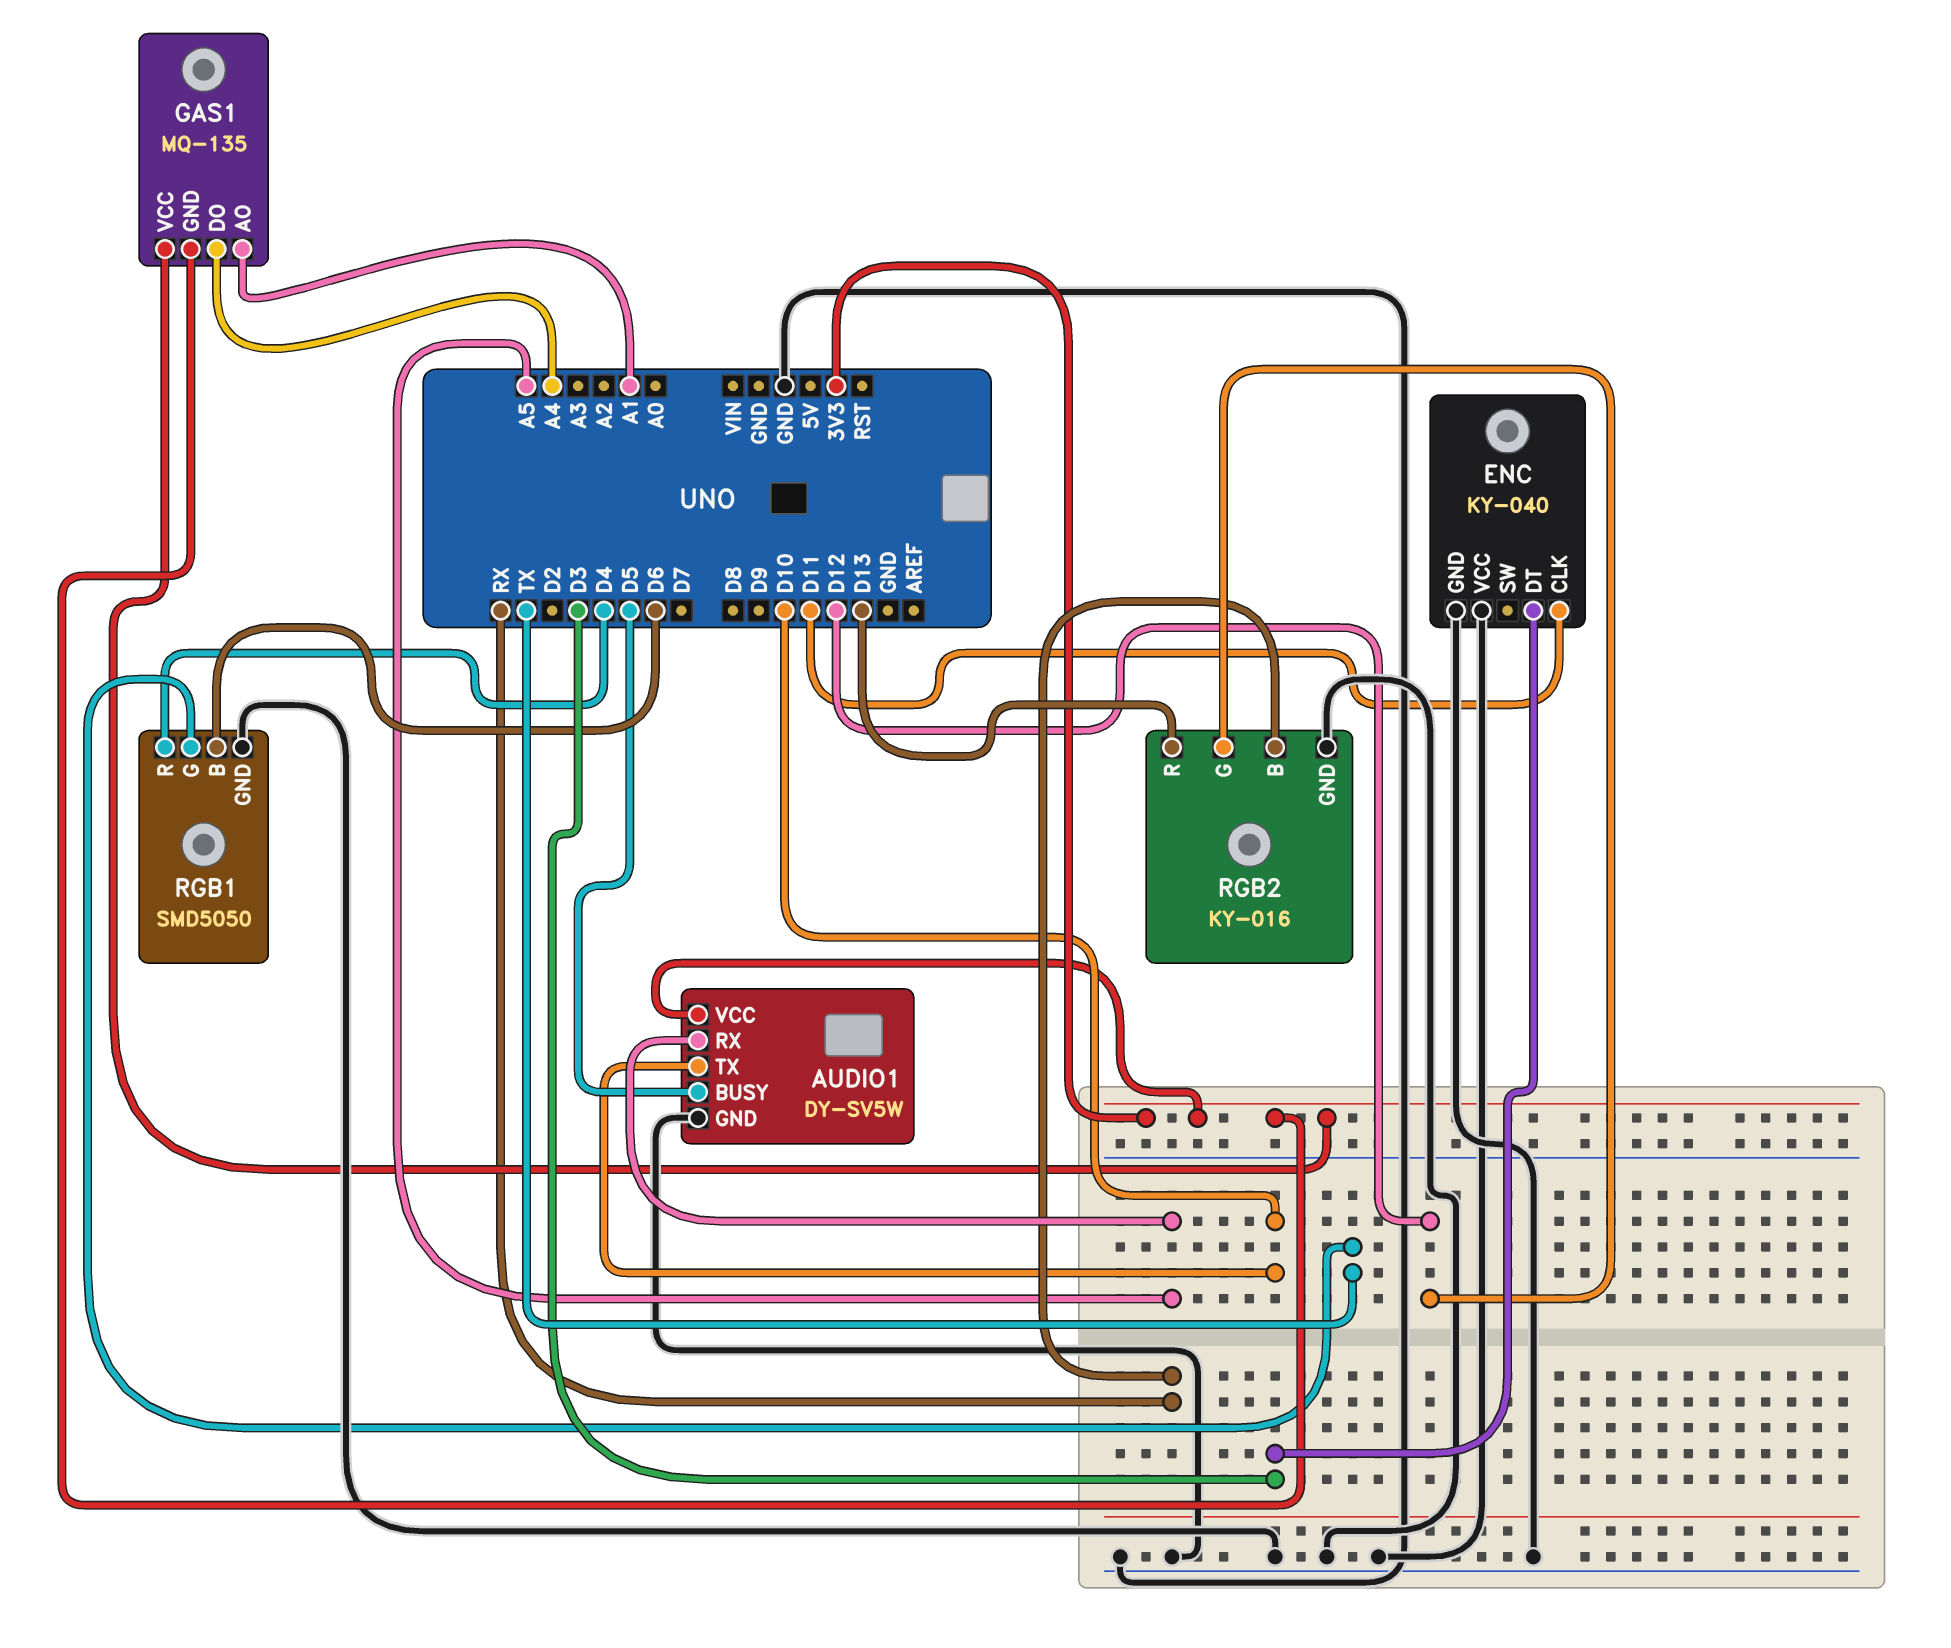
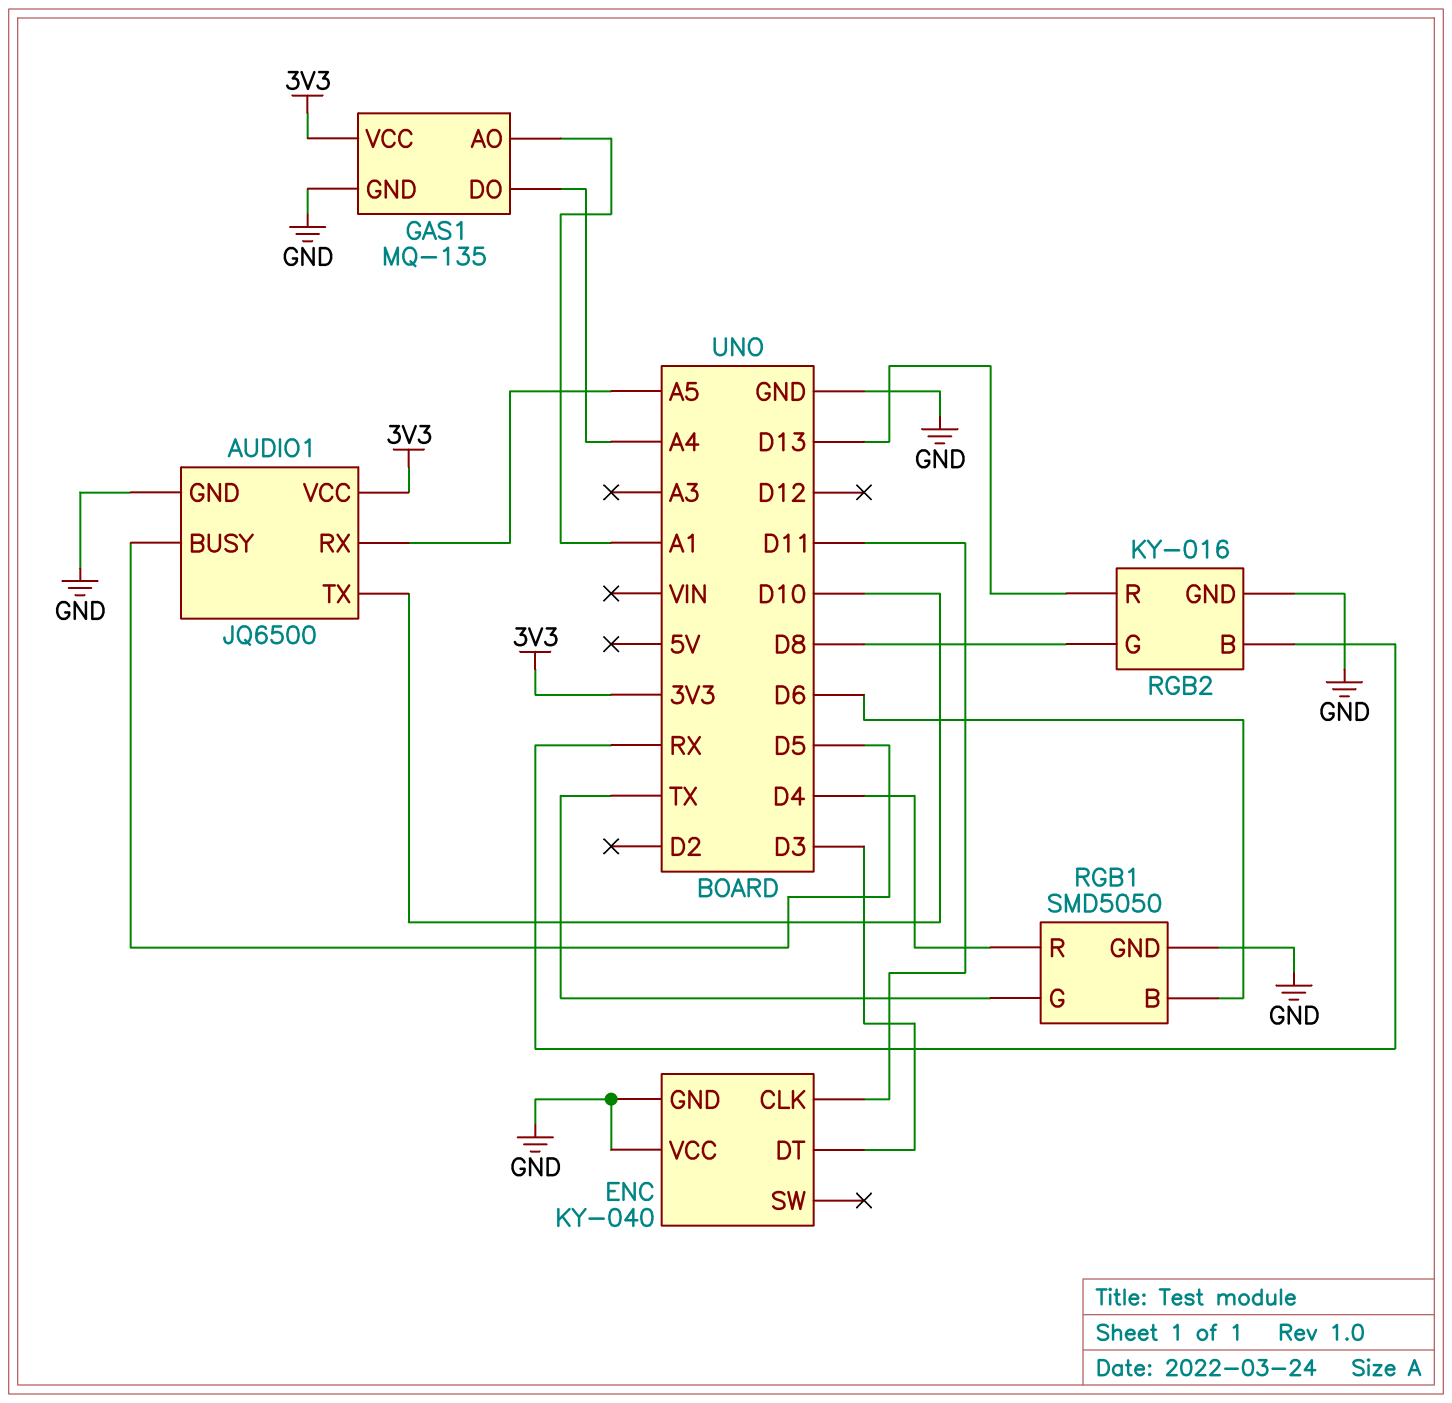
AUDIO1: DY-SV5W -> JQ6500
GAS1 pin GND: 3V3 -> GND
RGB2 pin G: D12 -> D8

